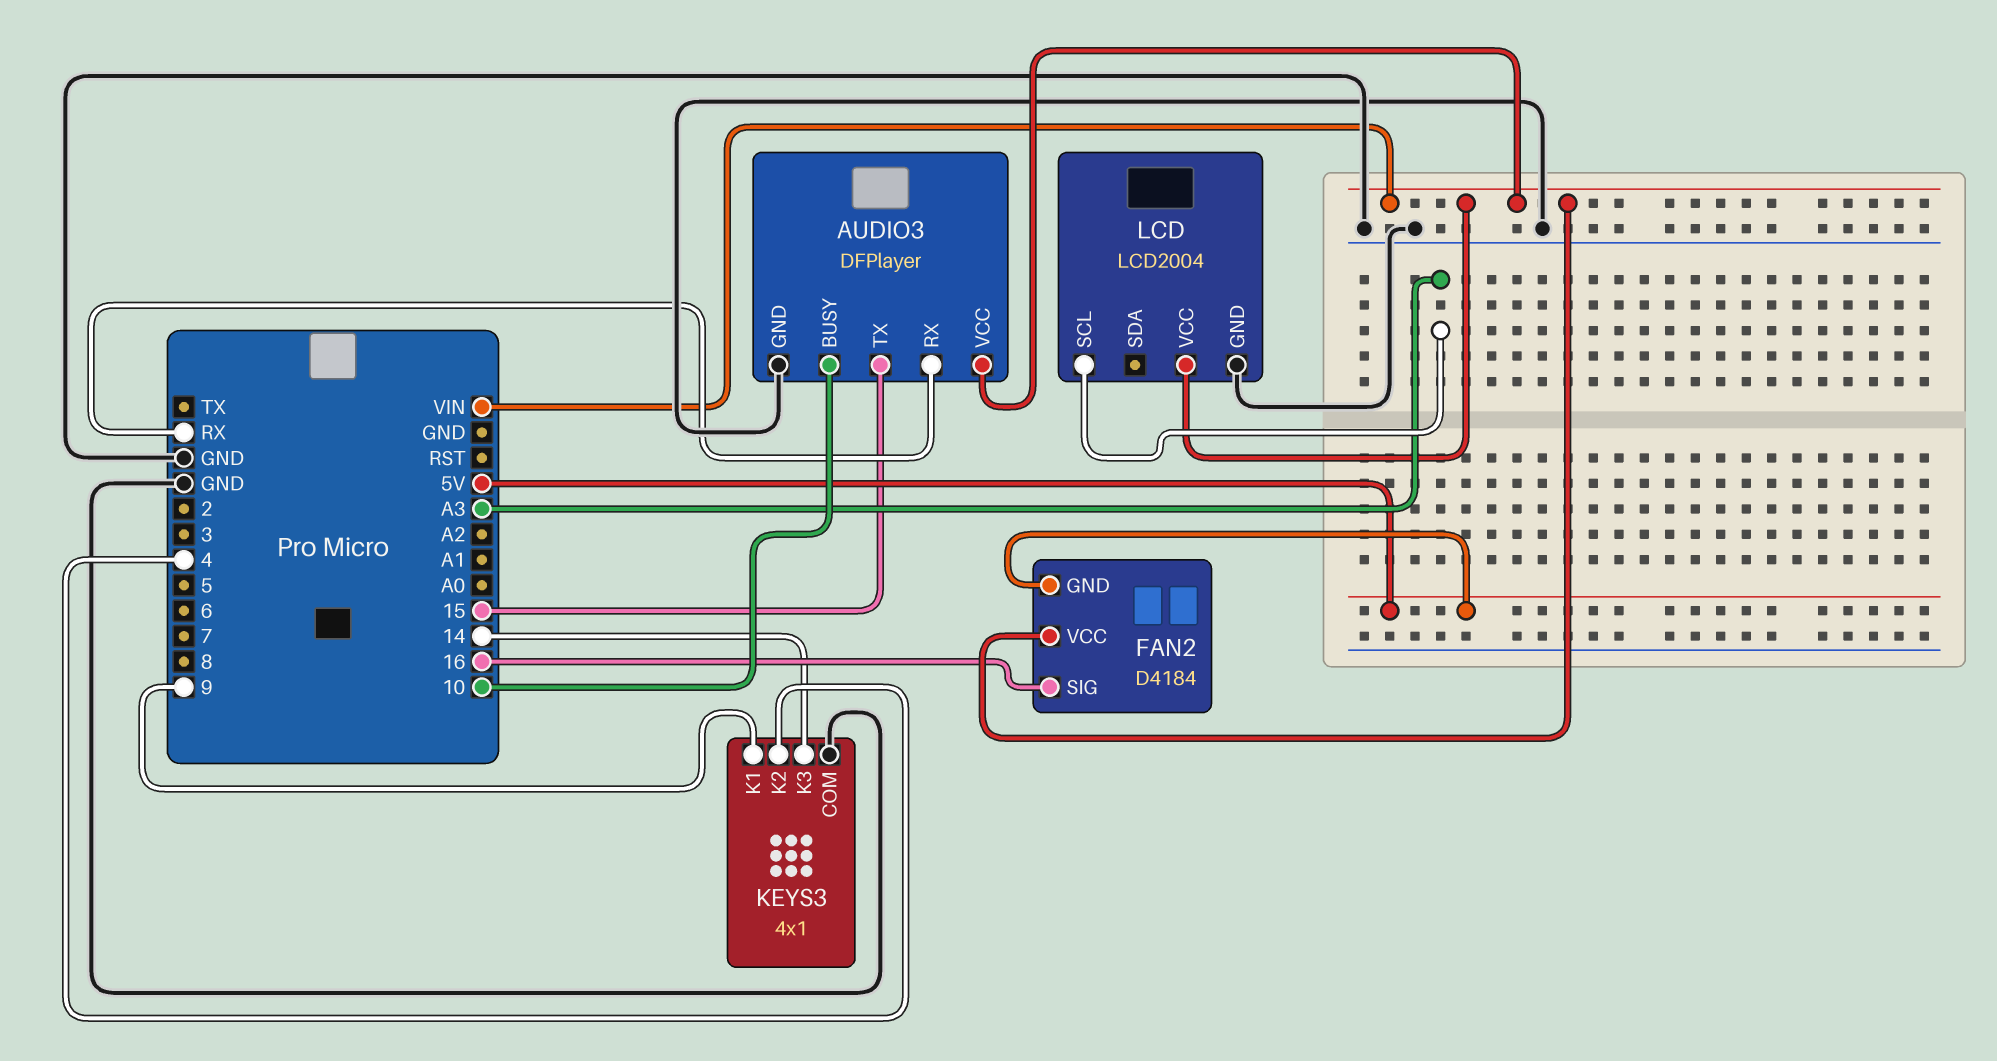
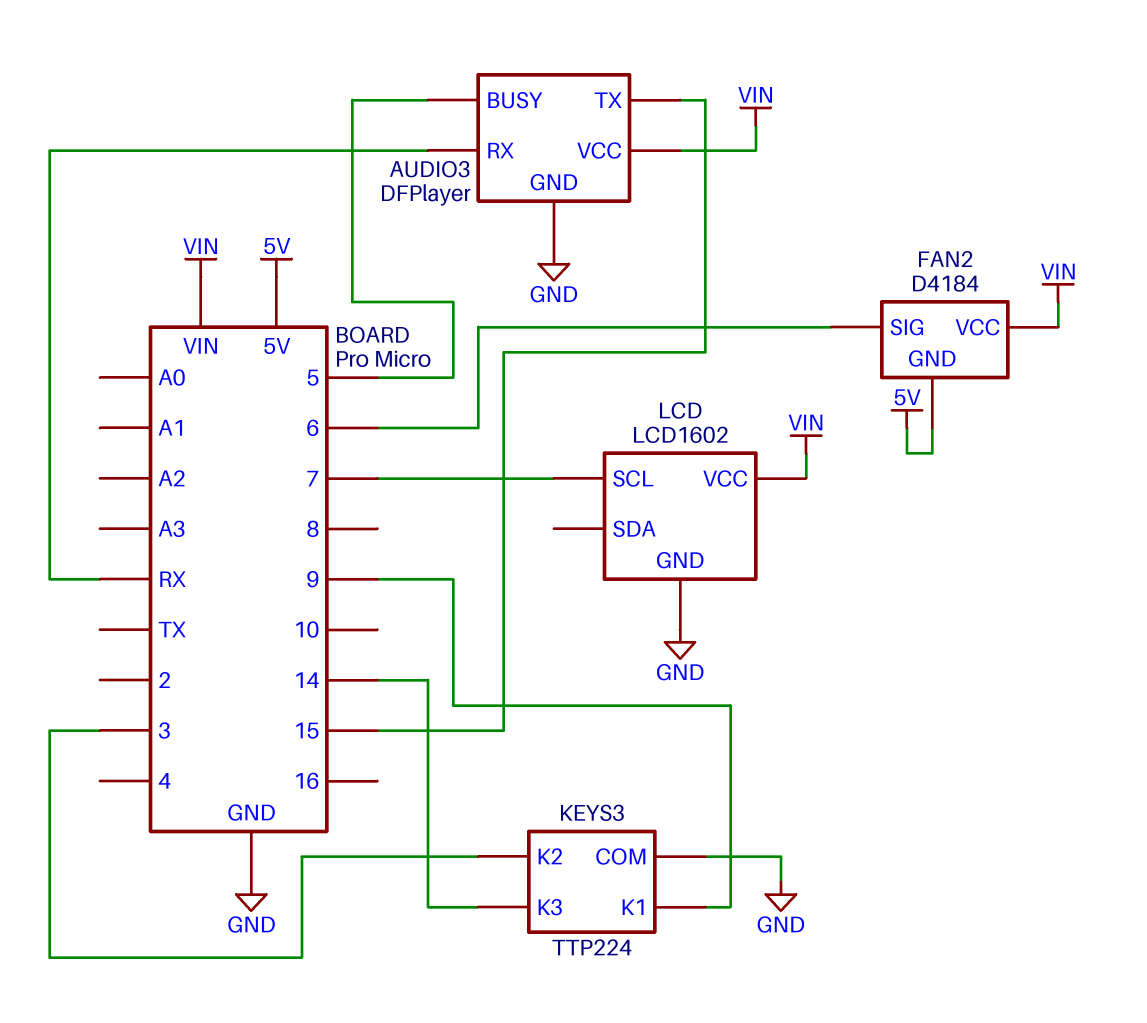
AUDIO3 pin BUSY: 10 -> 5
FAN2 pin SIG: 16 -> 6
KEYS3: 4x1 -> TTP224
KEYS3 pin K2: 4 -> 3
LCD: LCD2004 -> LCD1602
LCD pin SCL: A3 -> 7

